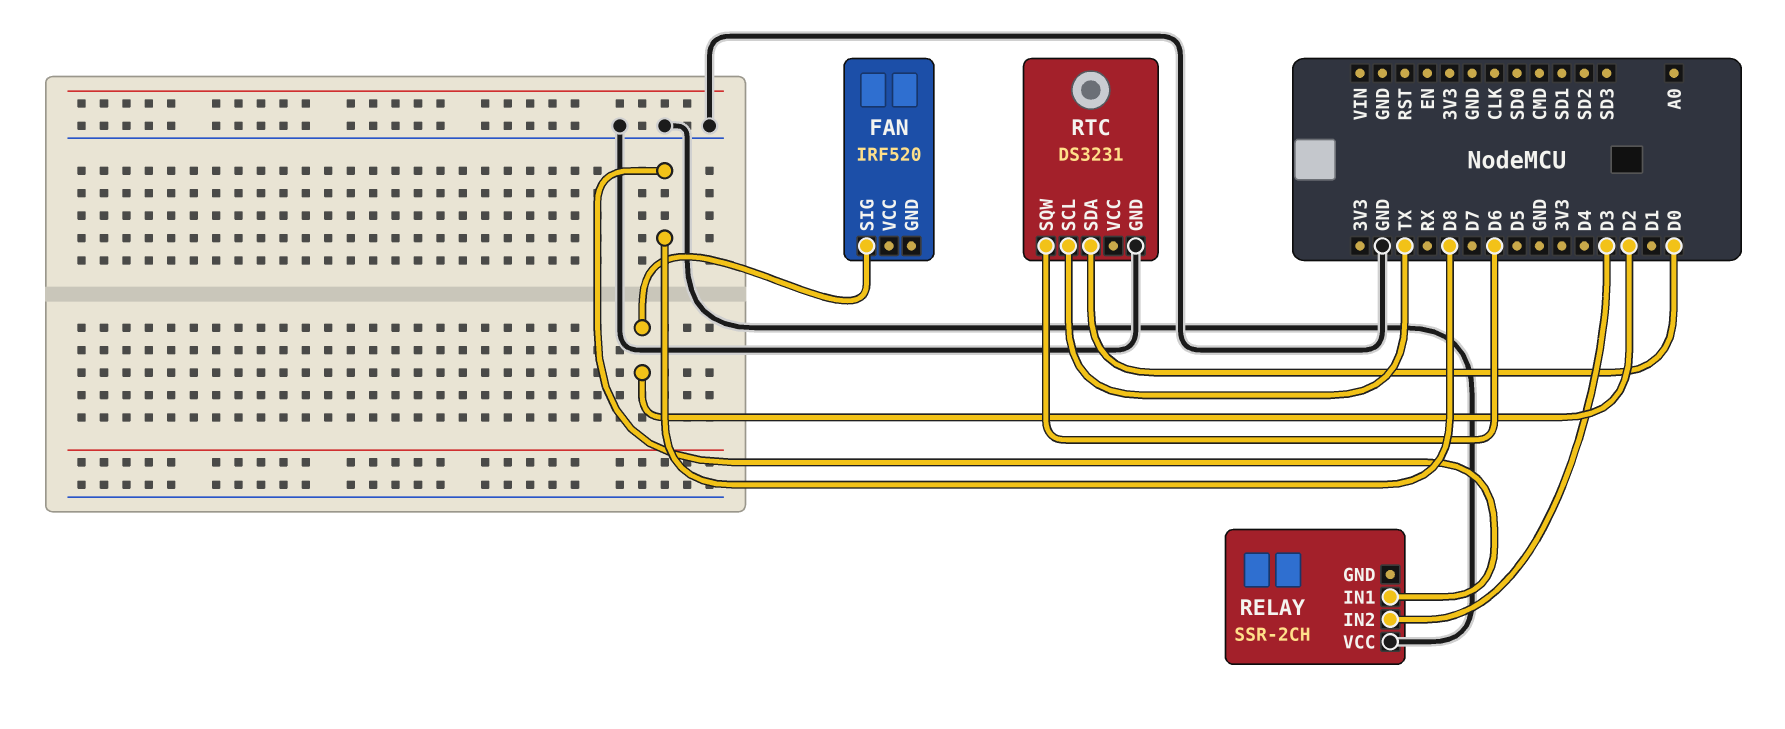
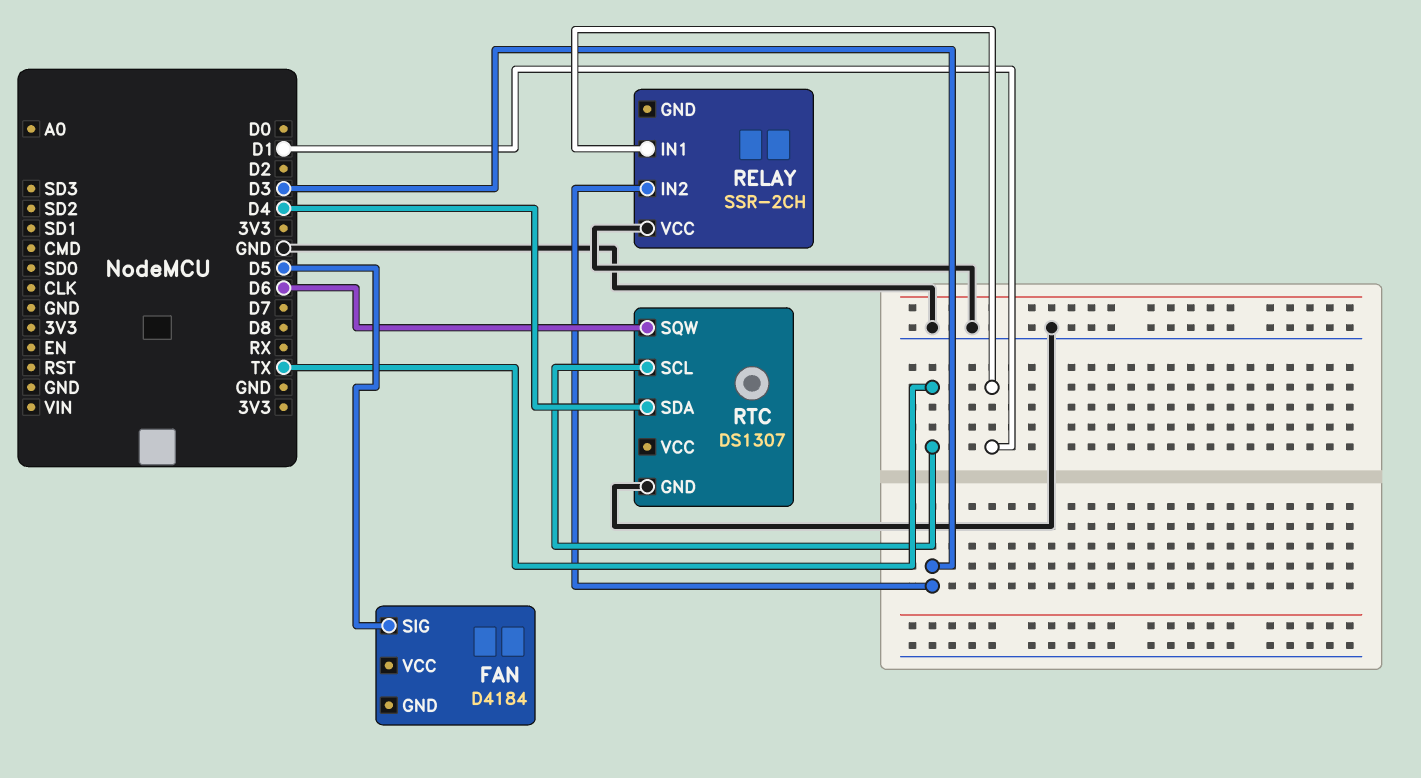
FAN: IRF520 -> D4184
FAN pin SIG: D2 -> D5
RELAY pin IN1: D8 -> D1
RTC: DS3231 -> DS1307
RTC pin SDA: D0 -> D4

